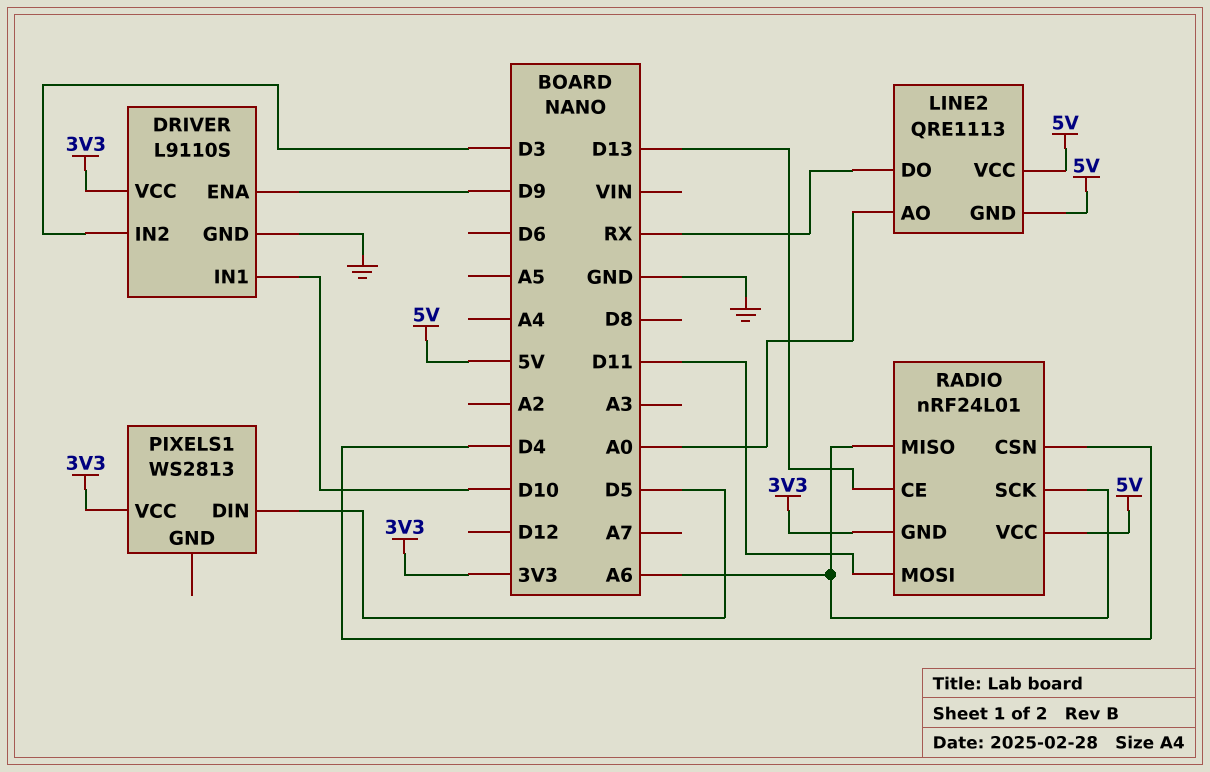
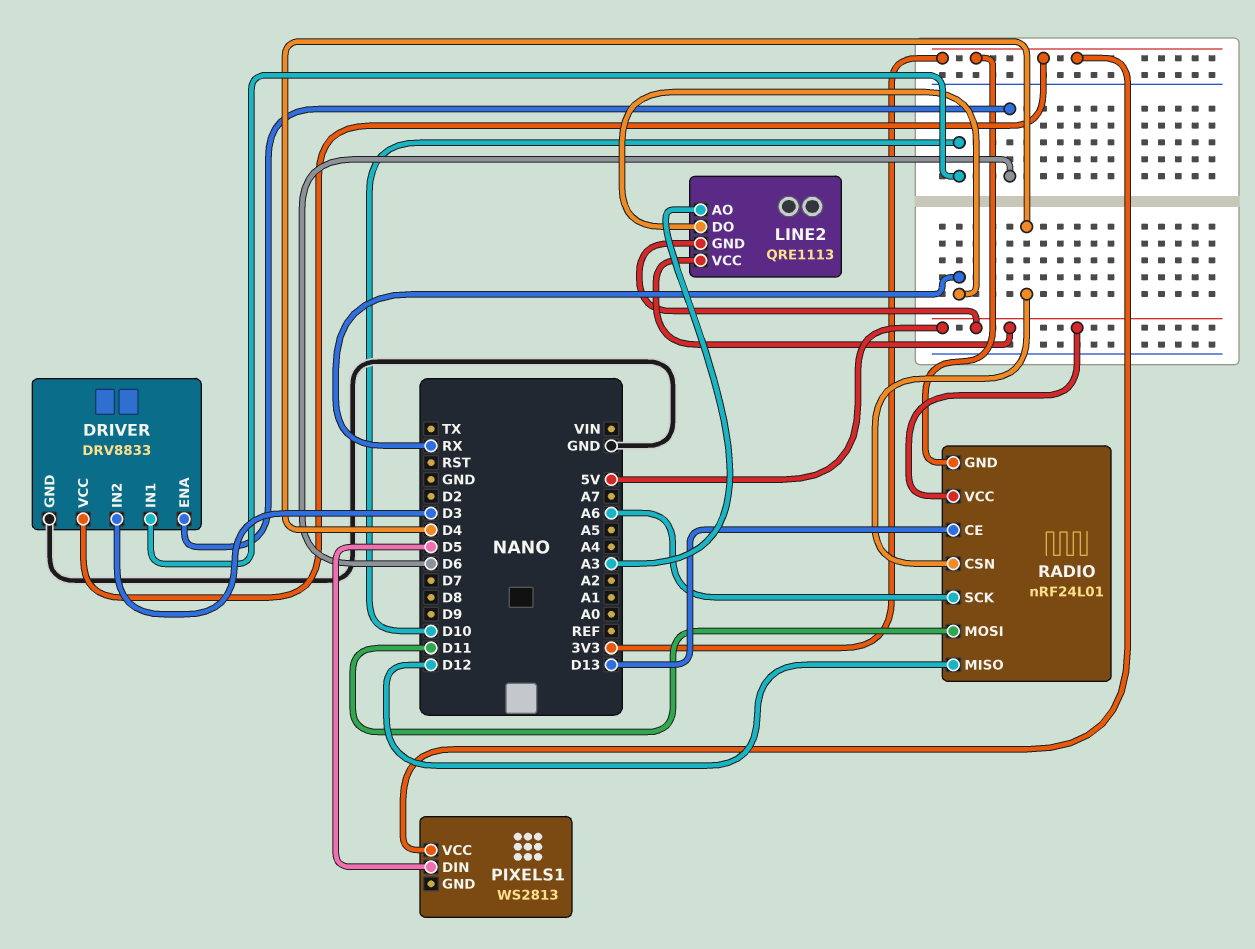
DRIVER: L9110S -> DRV8833
DRIVER pin ENA: D9 -> D6
LINE2 pin AO: A0 -> A3
RADIO pin MISO: A6 -> D12

